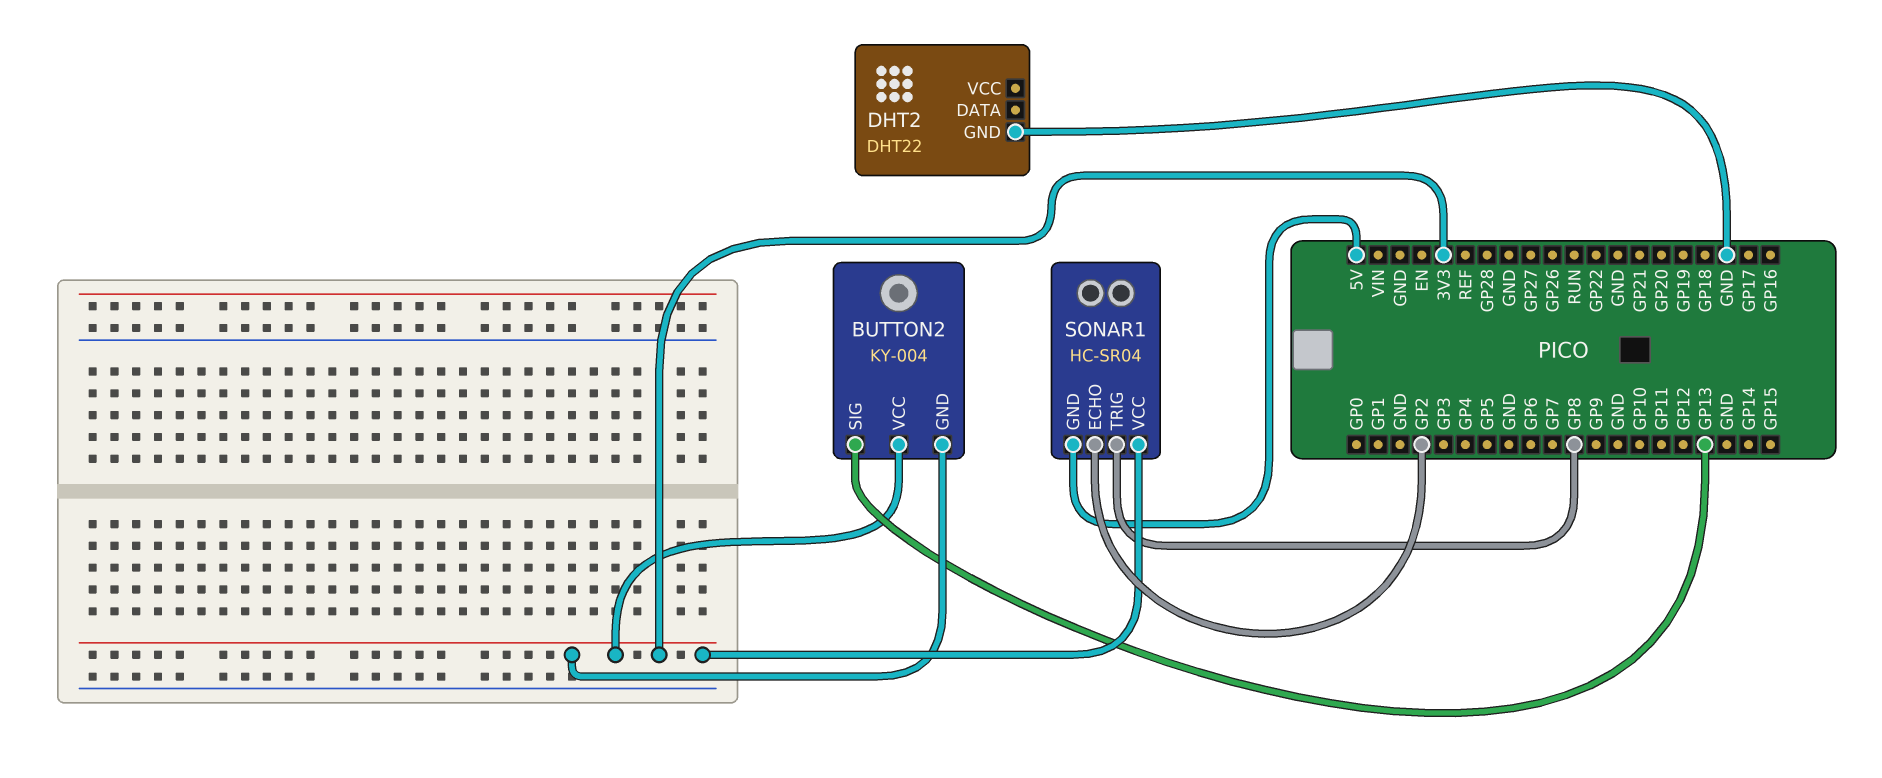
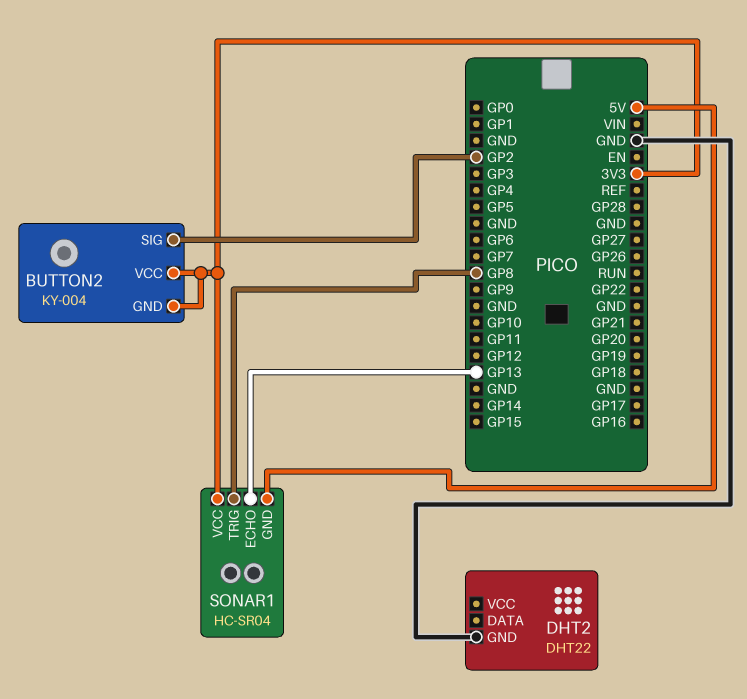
BUTTON2 pin SIG: GP13 -> GP2
SONAR1 pin ECHO: GP2 -> GP13

